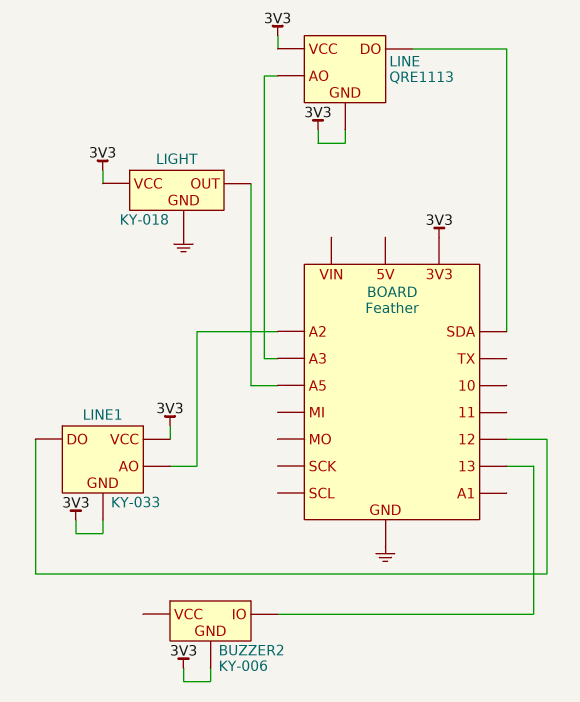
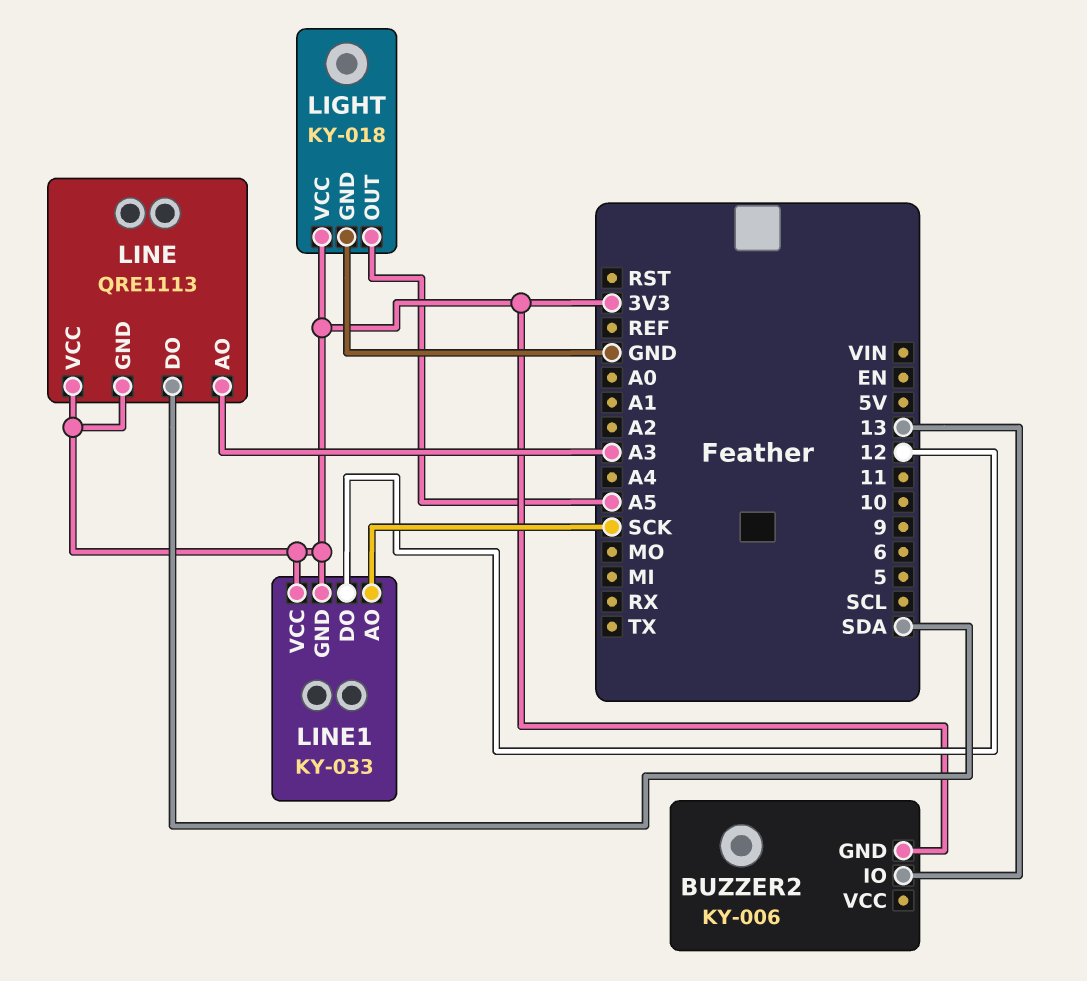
LINE1 pin AO: A2 -> SCK

